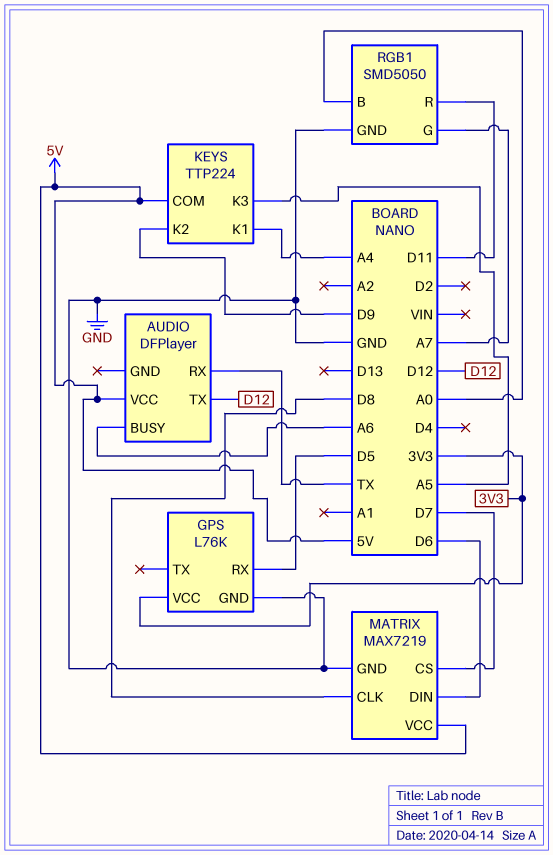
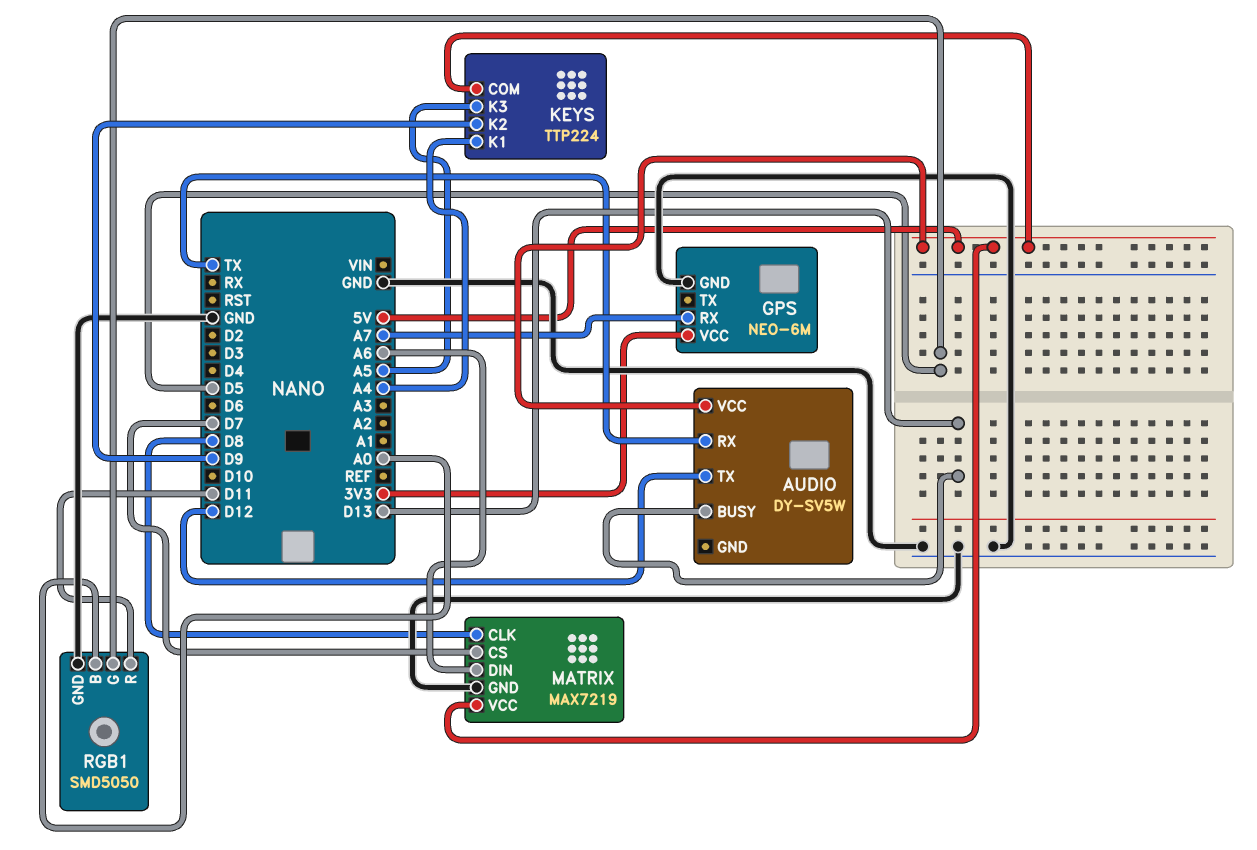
AUDIO: DFPlayer -> DY-SV5W
AUDIO pin BUSY: A6 -> D13
GPS: L76K -> NEO-6M
GPS pin RX: D5 -> A7
MATRIX pin DIN: D6 -> A6
RGB1 pin G: A7 -> D5

